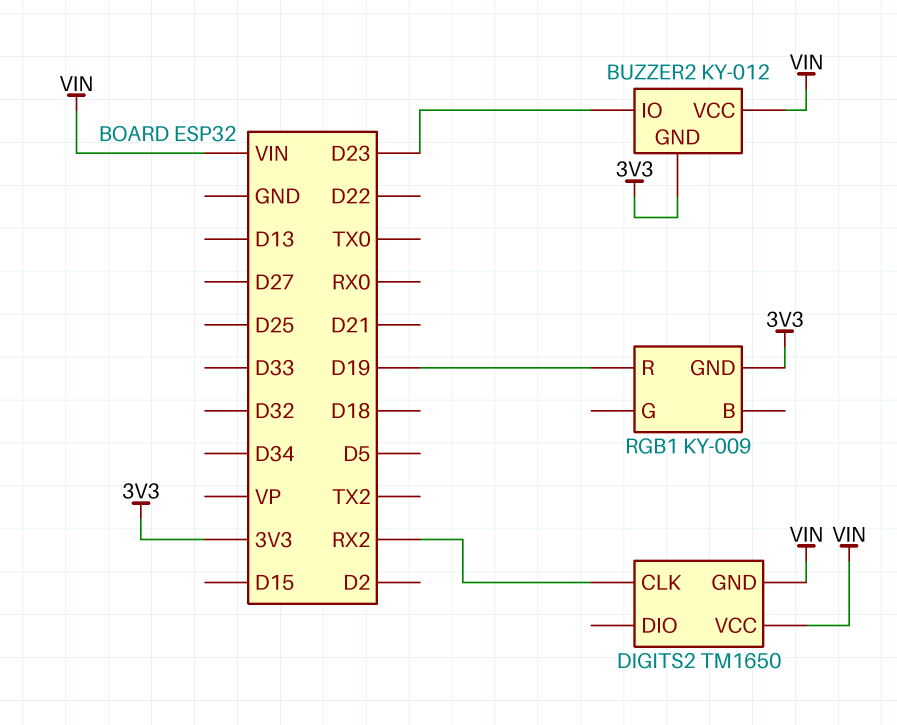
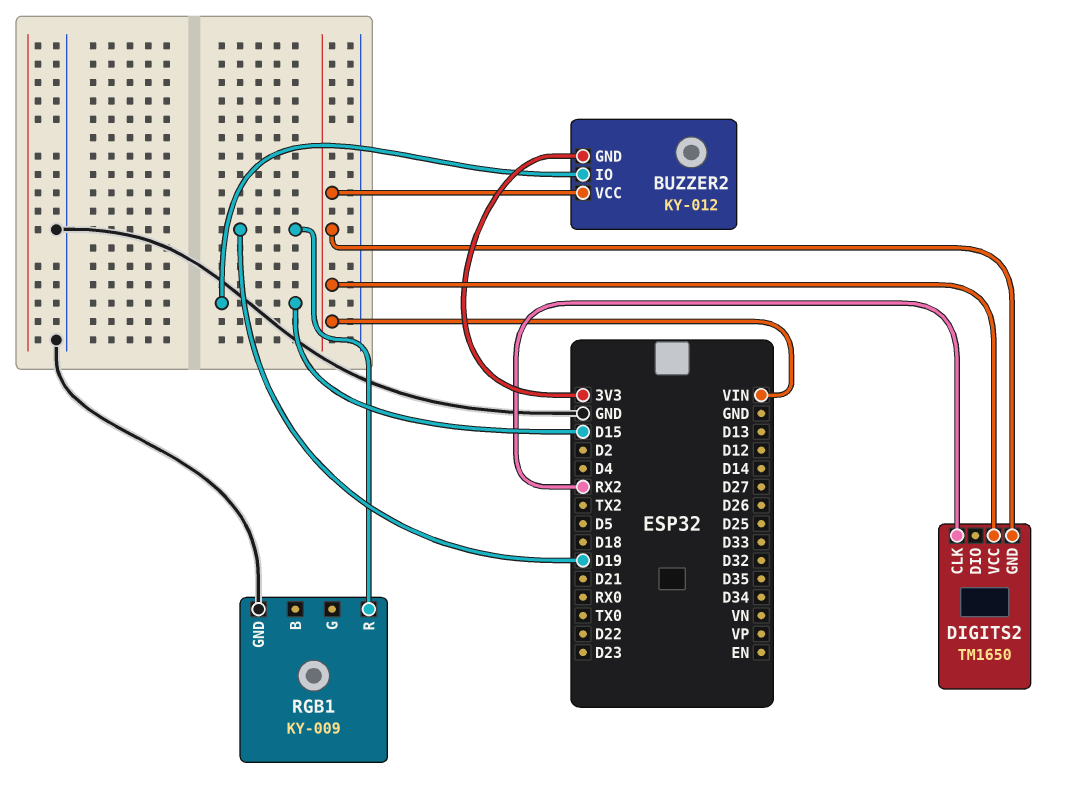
BUZZER2 pin IO: D23 -> D15
RGB1 pin GND: 3V3 -> GND

